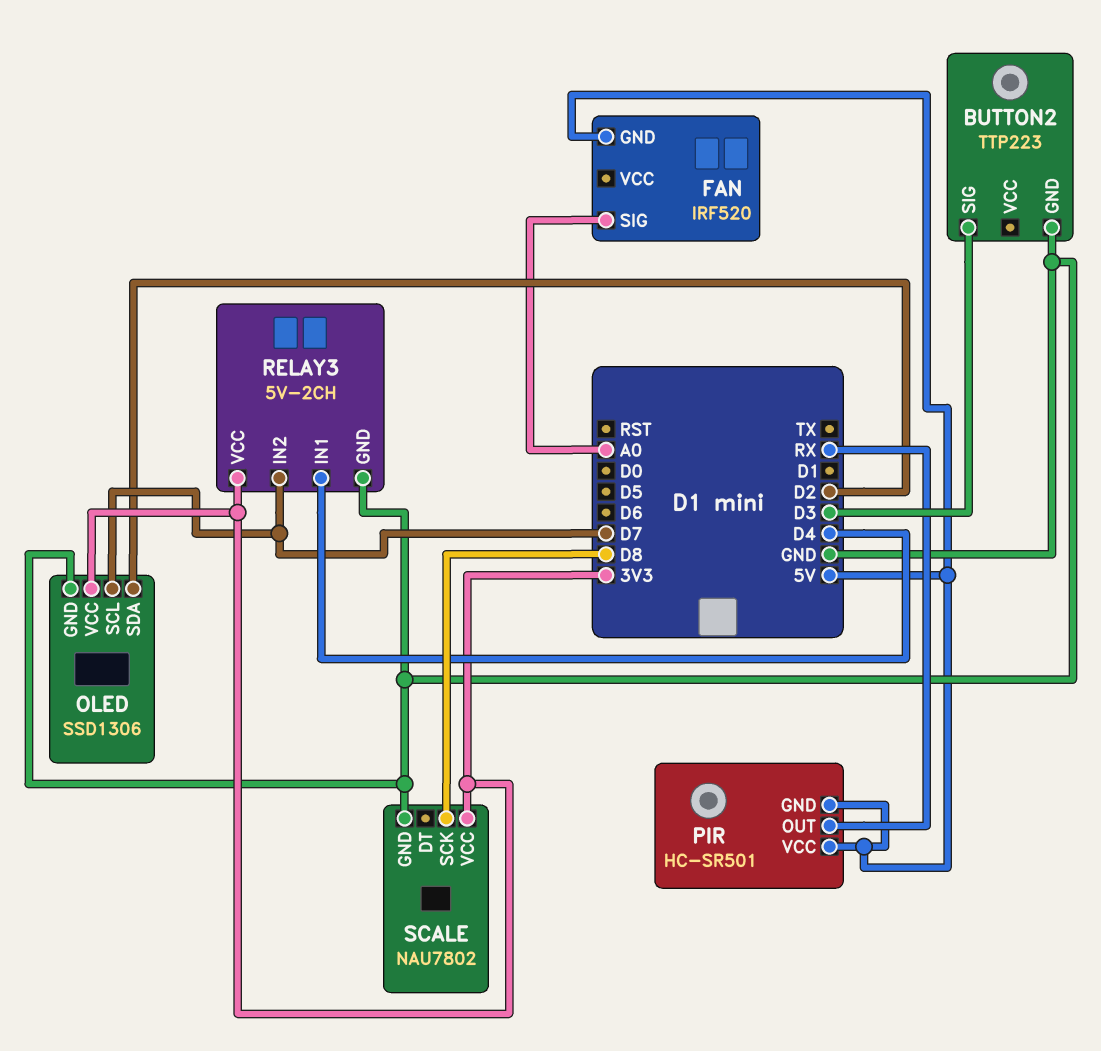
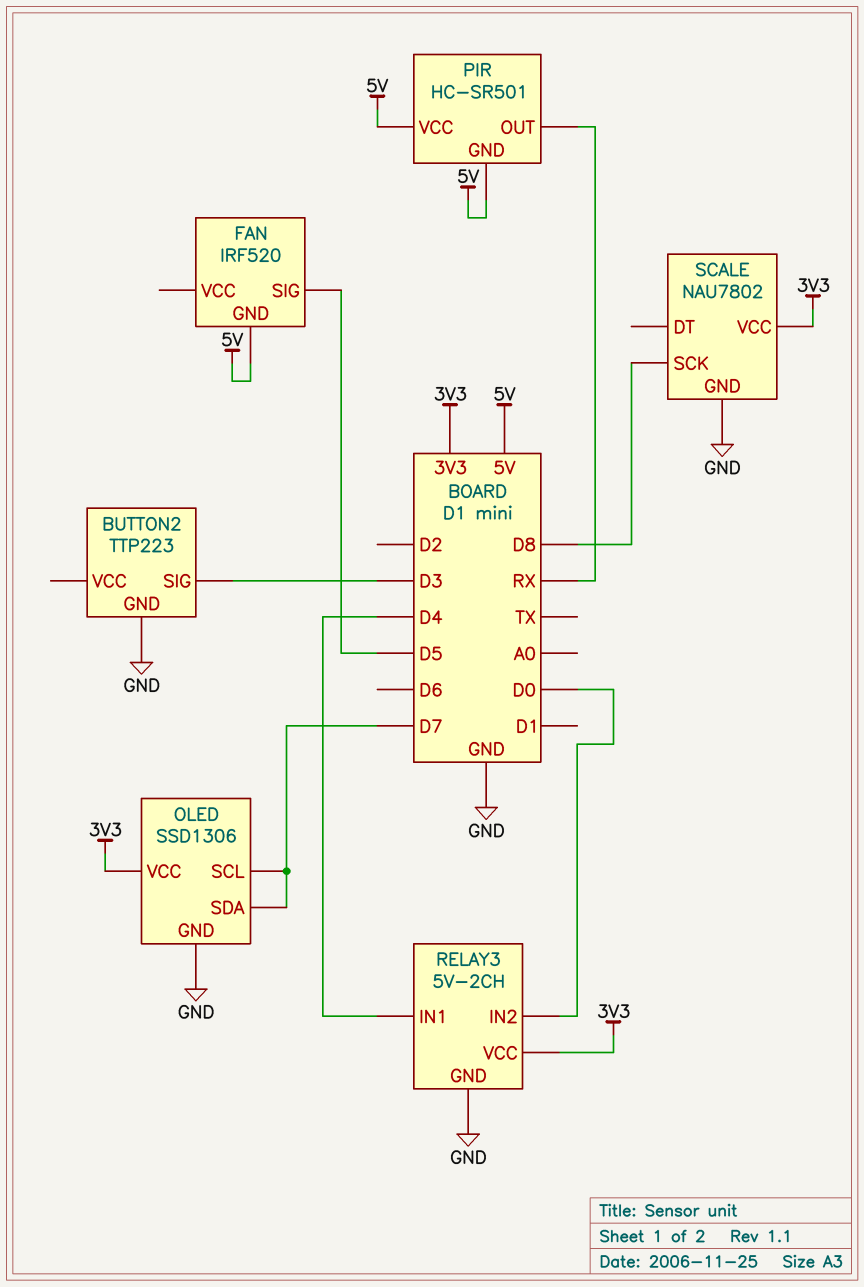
FAN pin SIG: A0 -> D5
OLED pin SDA: D2 -> D7
RELAY3 pin IN2: D7 -> D0

